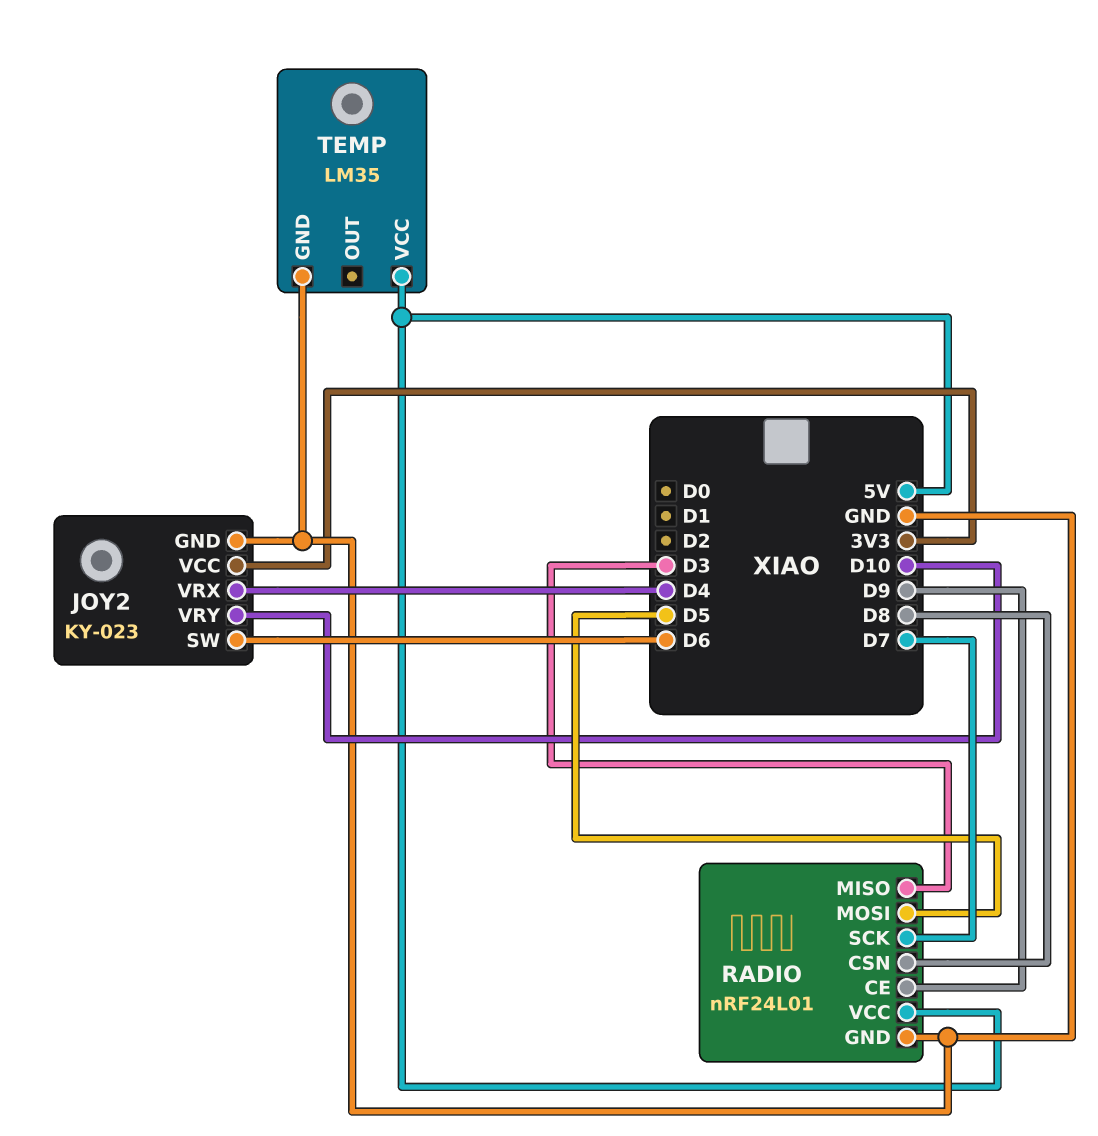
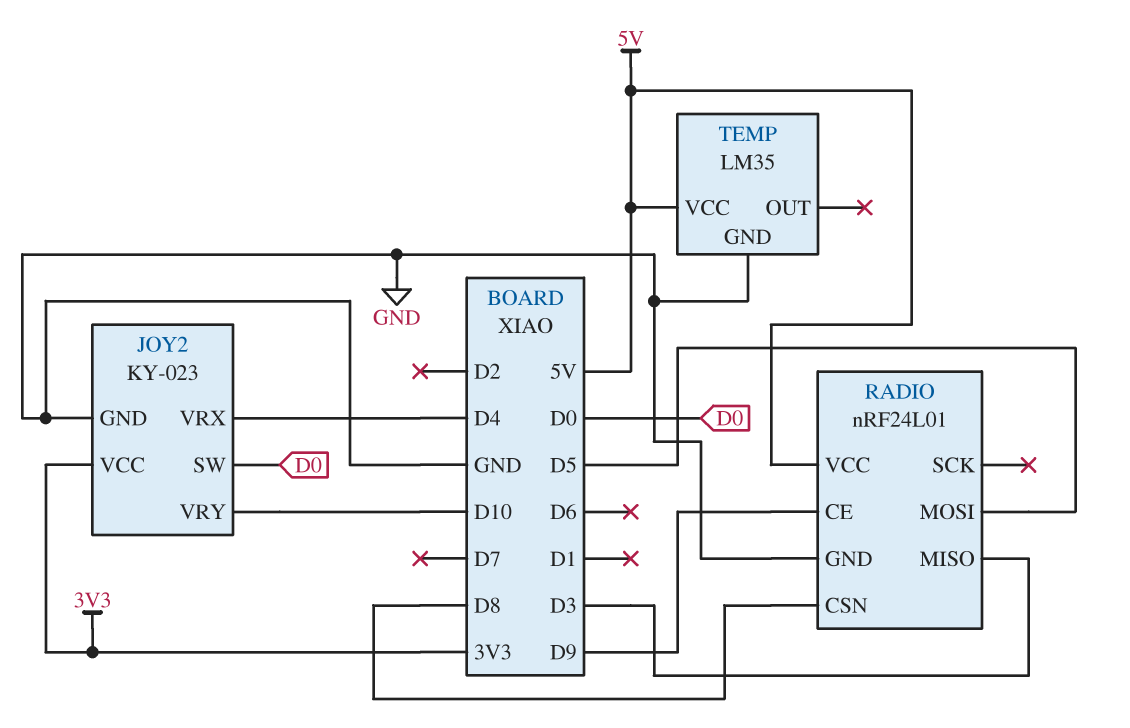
JOY2 pin SW: D6 -> D0
RADIO pin SCK: D7 -> none

